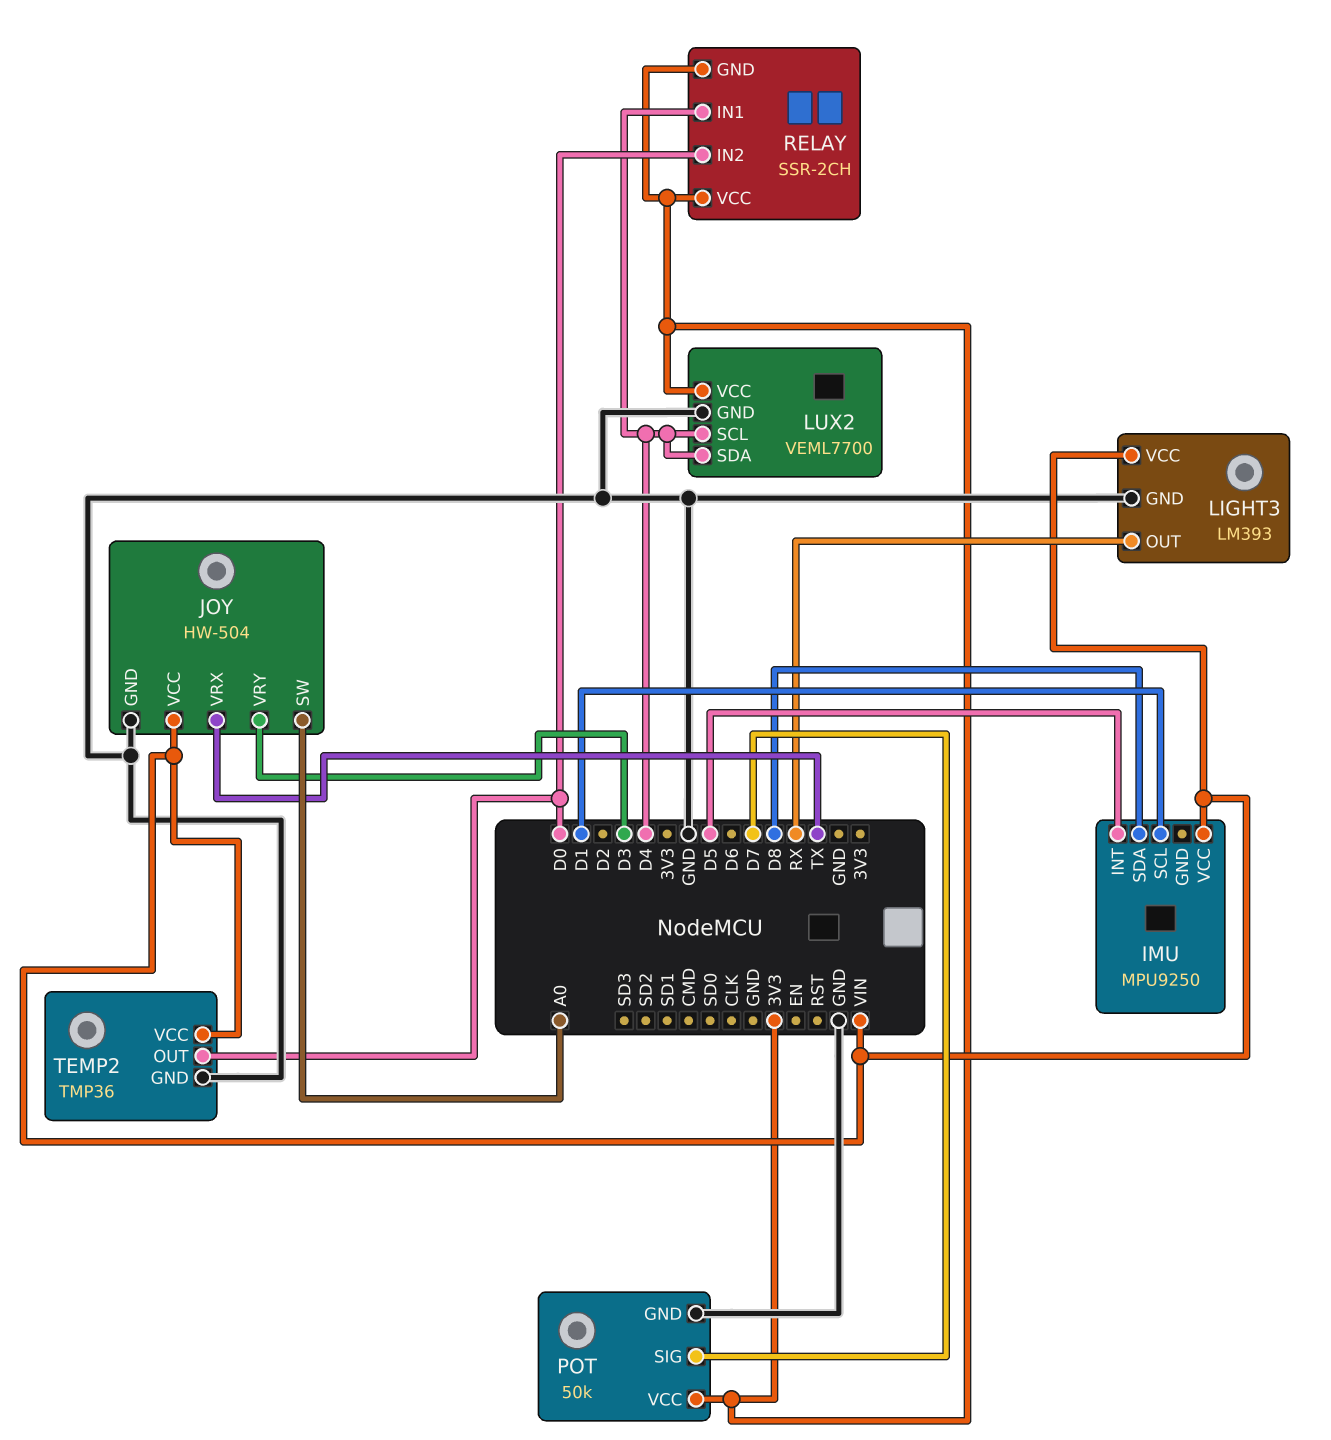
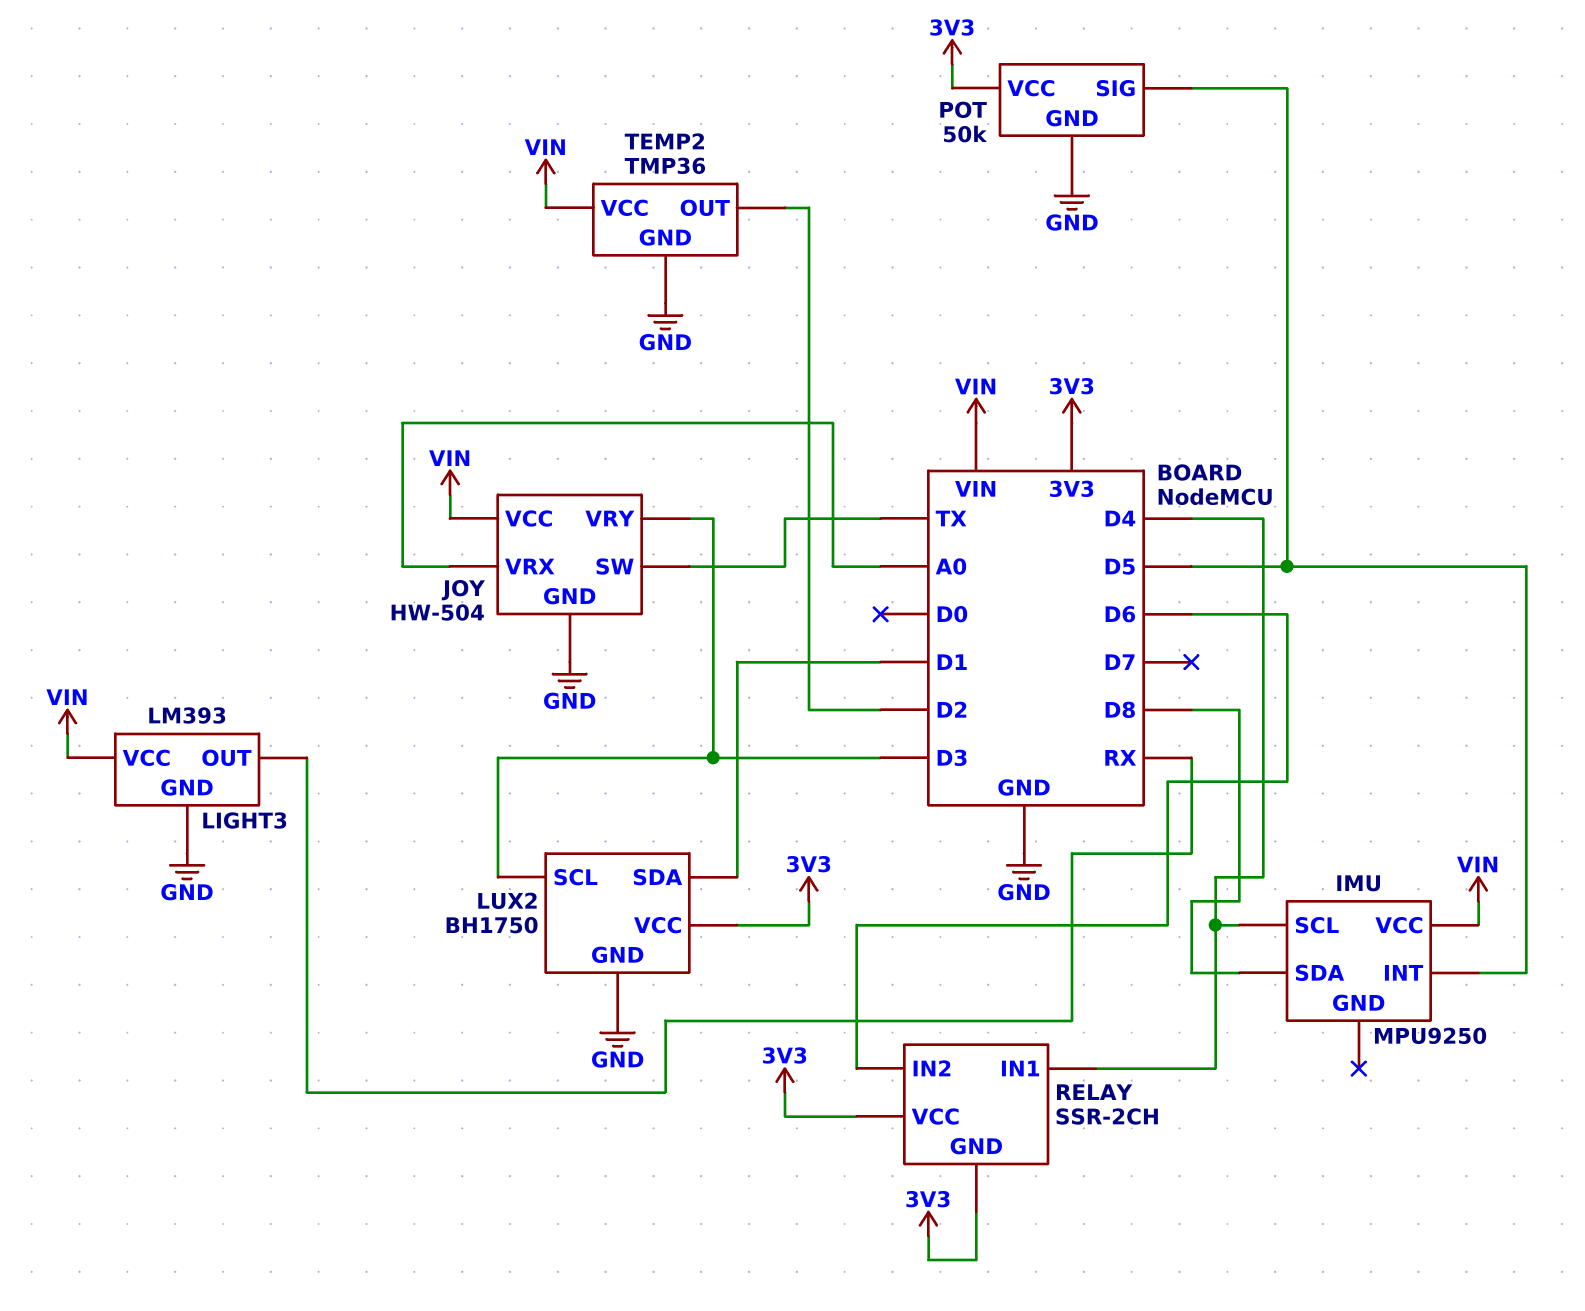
IMU pin SCL: D1 -> D4
JOY pin SW: A0 -> TX
JOY pin VRX: TX -> A0
LUX2: VEML7700 -> BH1750
LUX2 pin SCL: D4 -> D3
LUX2 pin SDA: D4 -> D1
POT pin SIG: D7 -> D5
RELAY pin IN2: D0 -> D6
TEMP2 pin OUT: D0 -> D2

